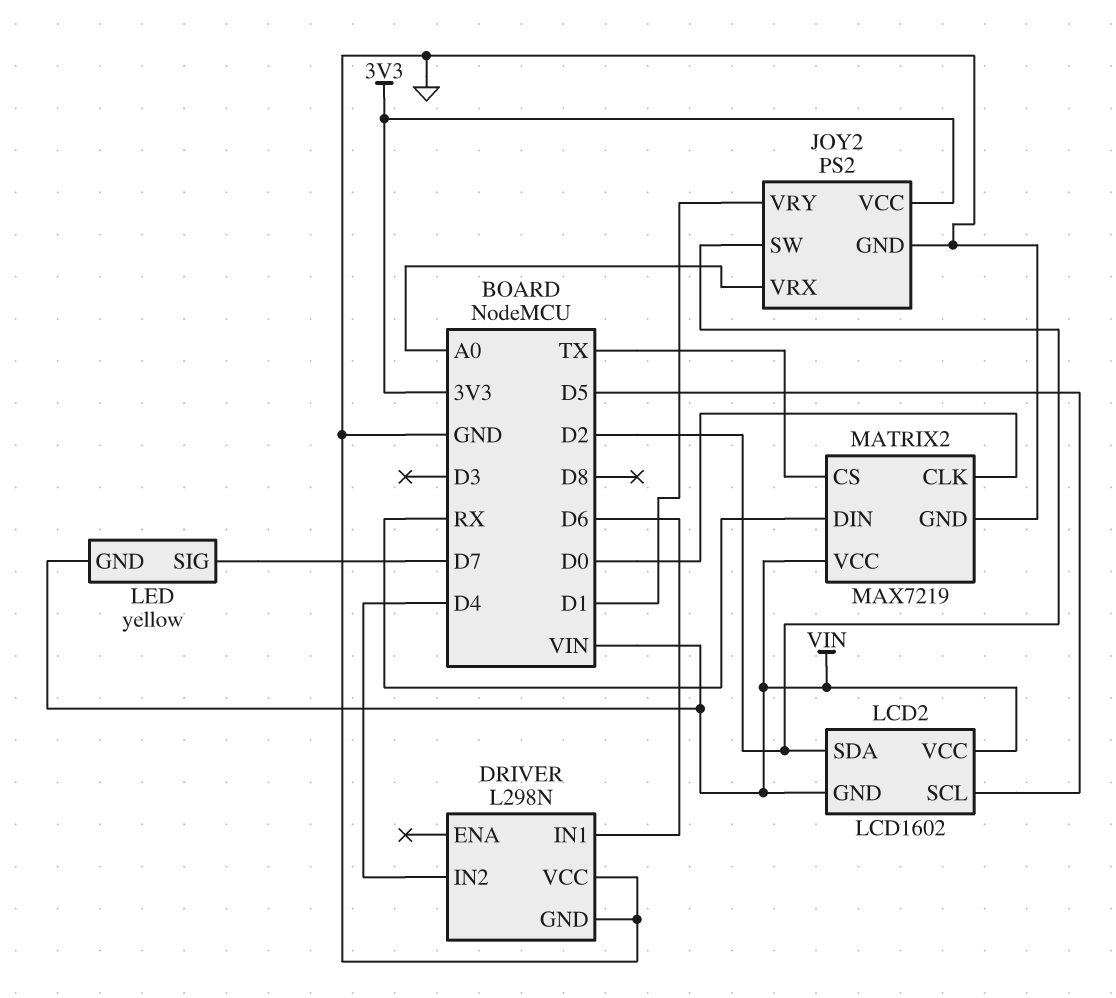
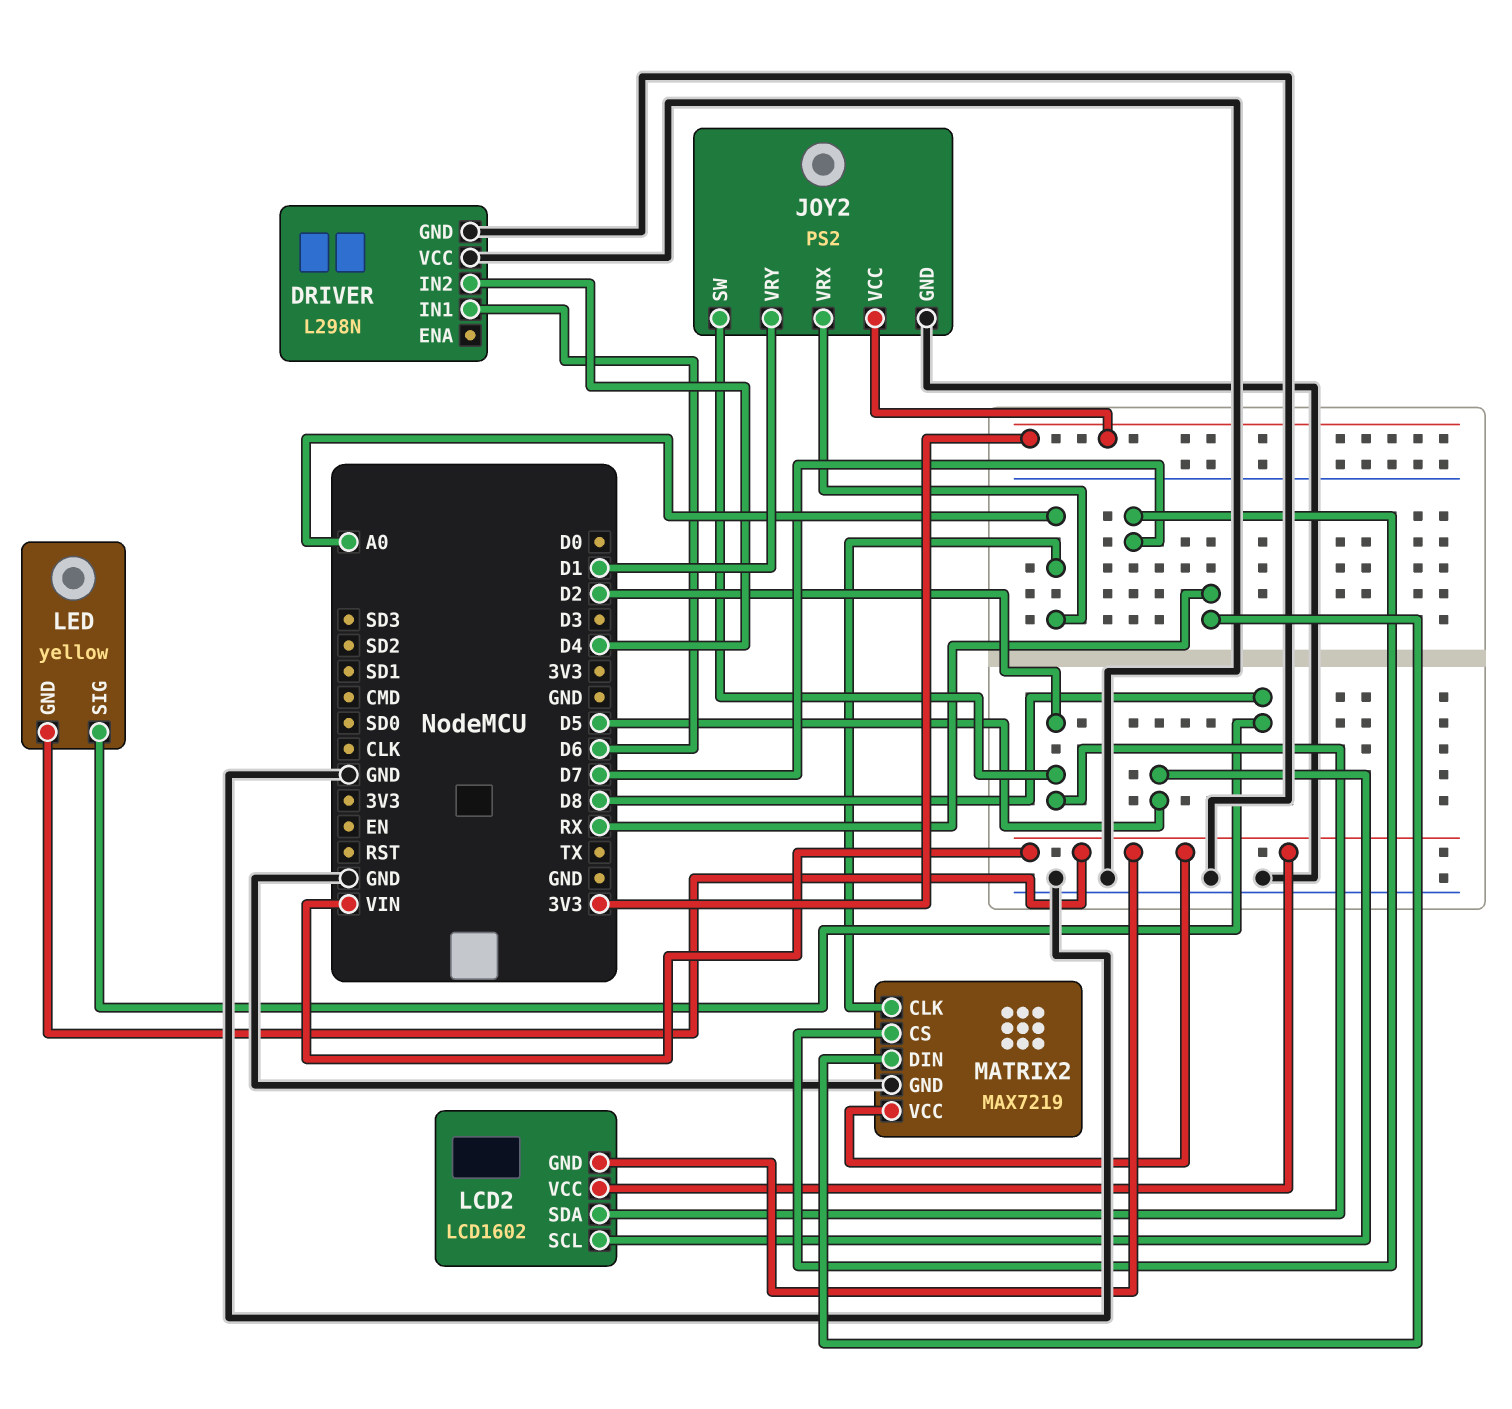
LED pin SIG: D7 -> D8
MATRIX2 pin CLK: D0 -> A0
MATRIX2 pin CS: TX -> D7

